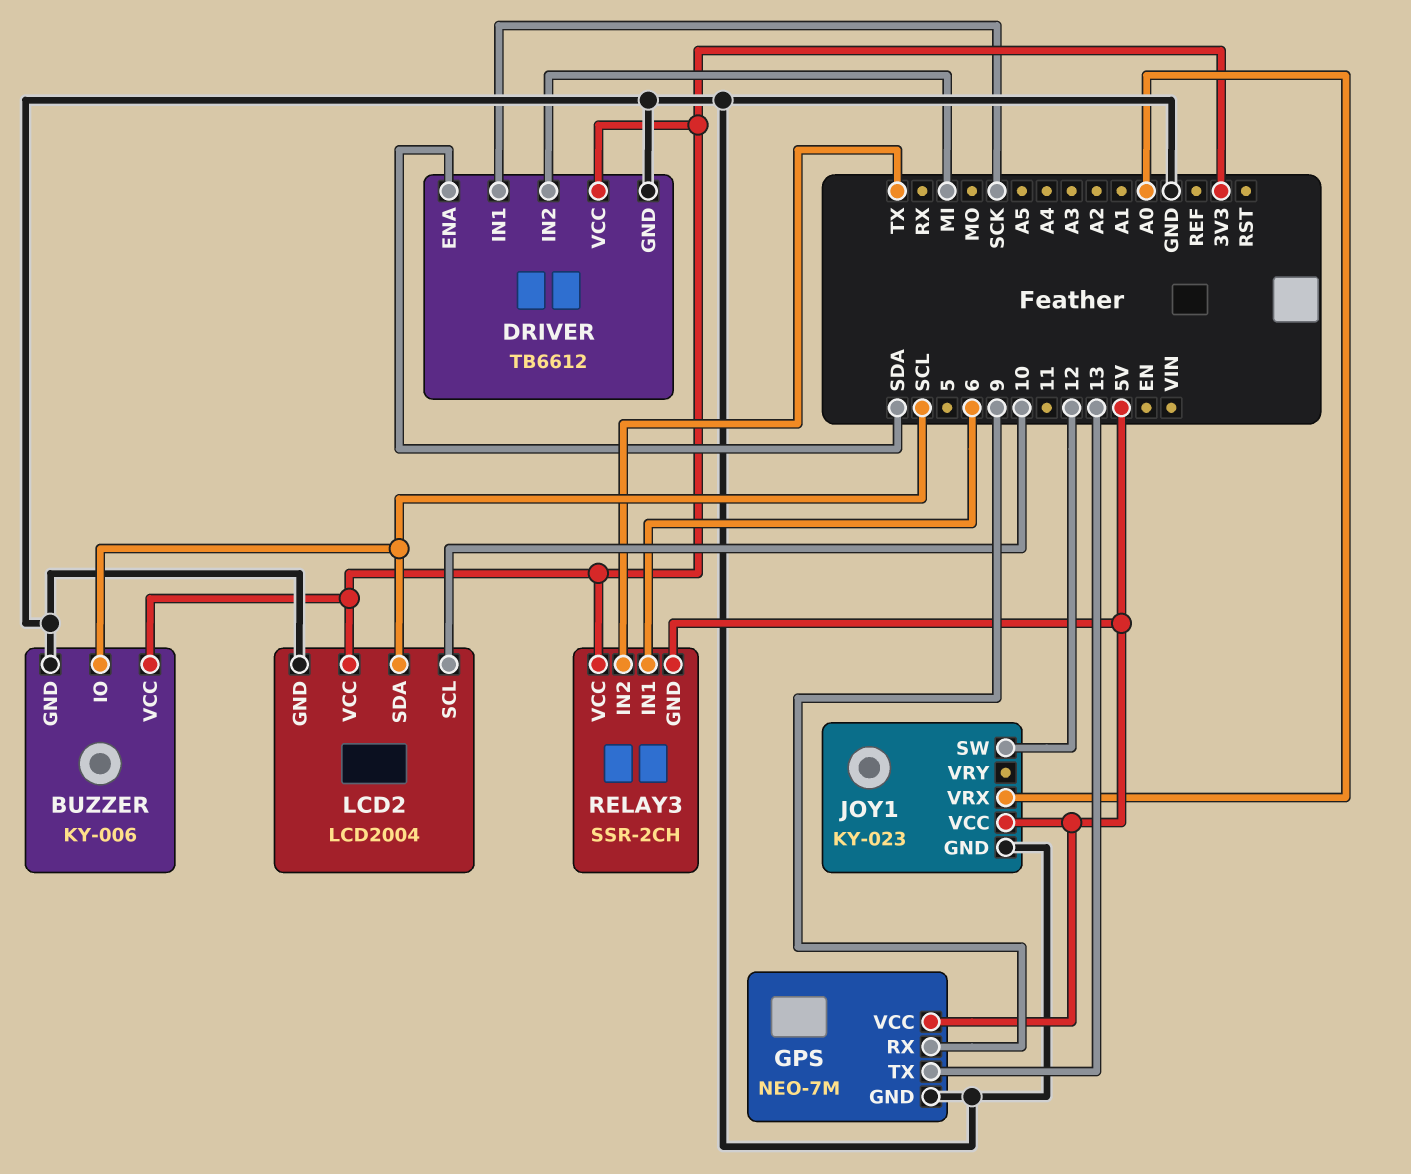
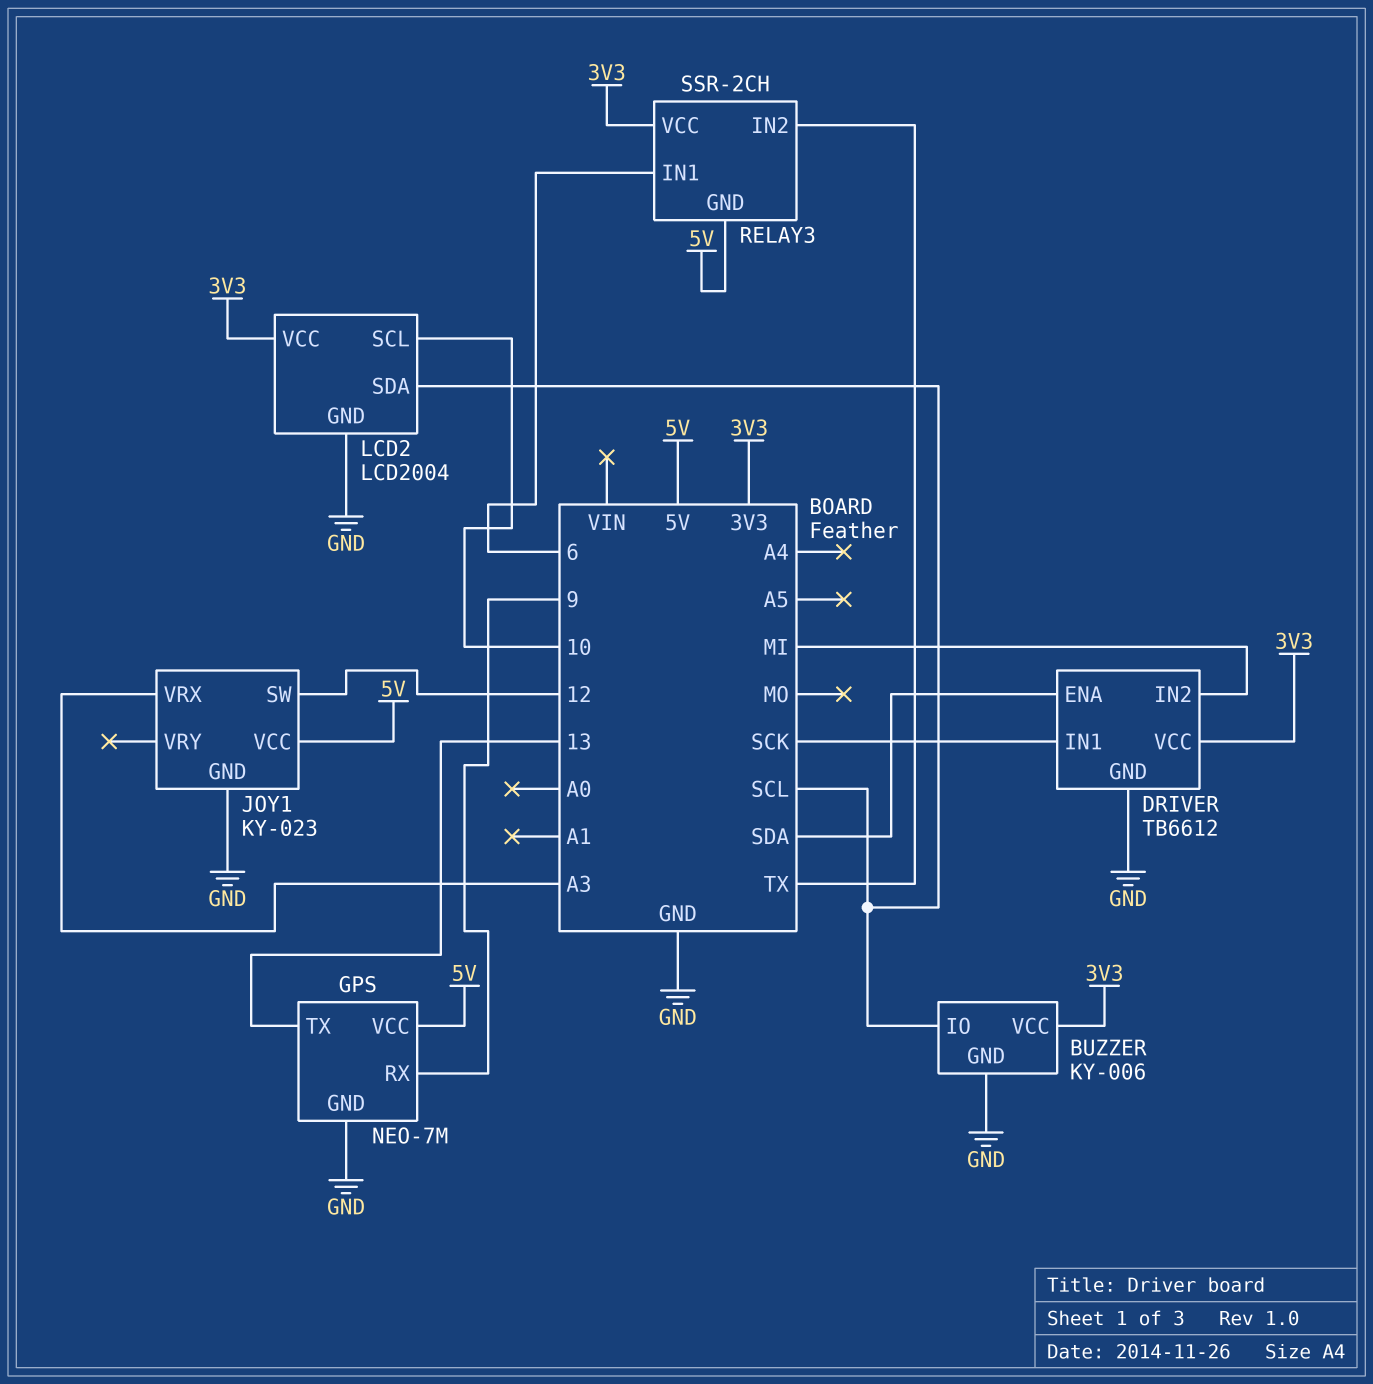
JOY1 pin VRX: A0 -> A3

